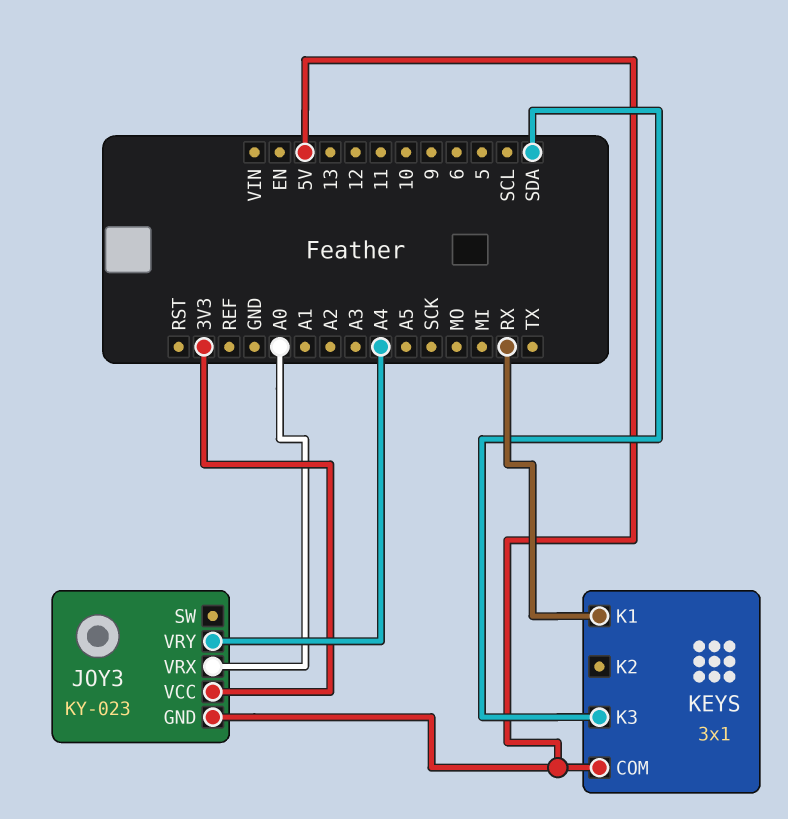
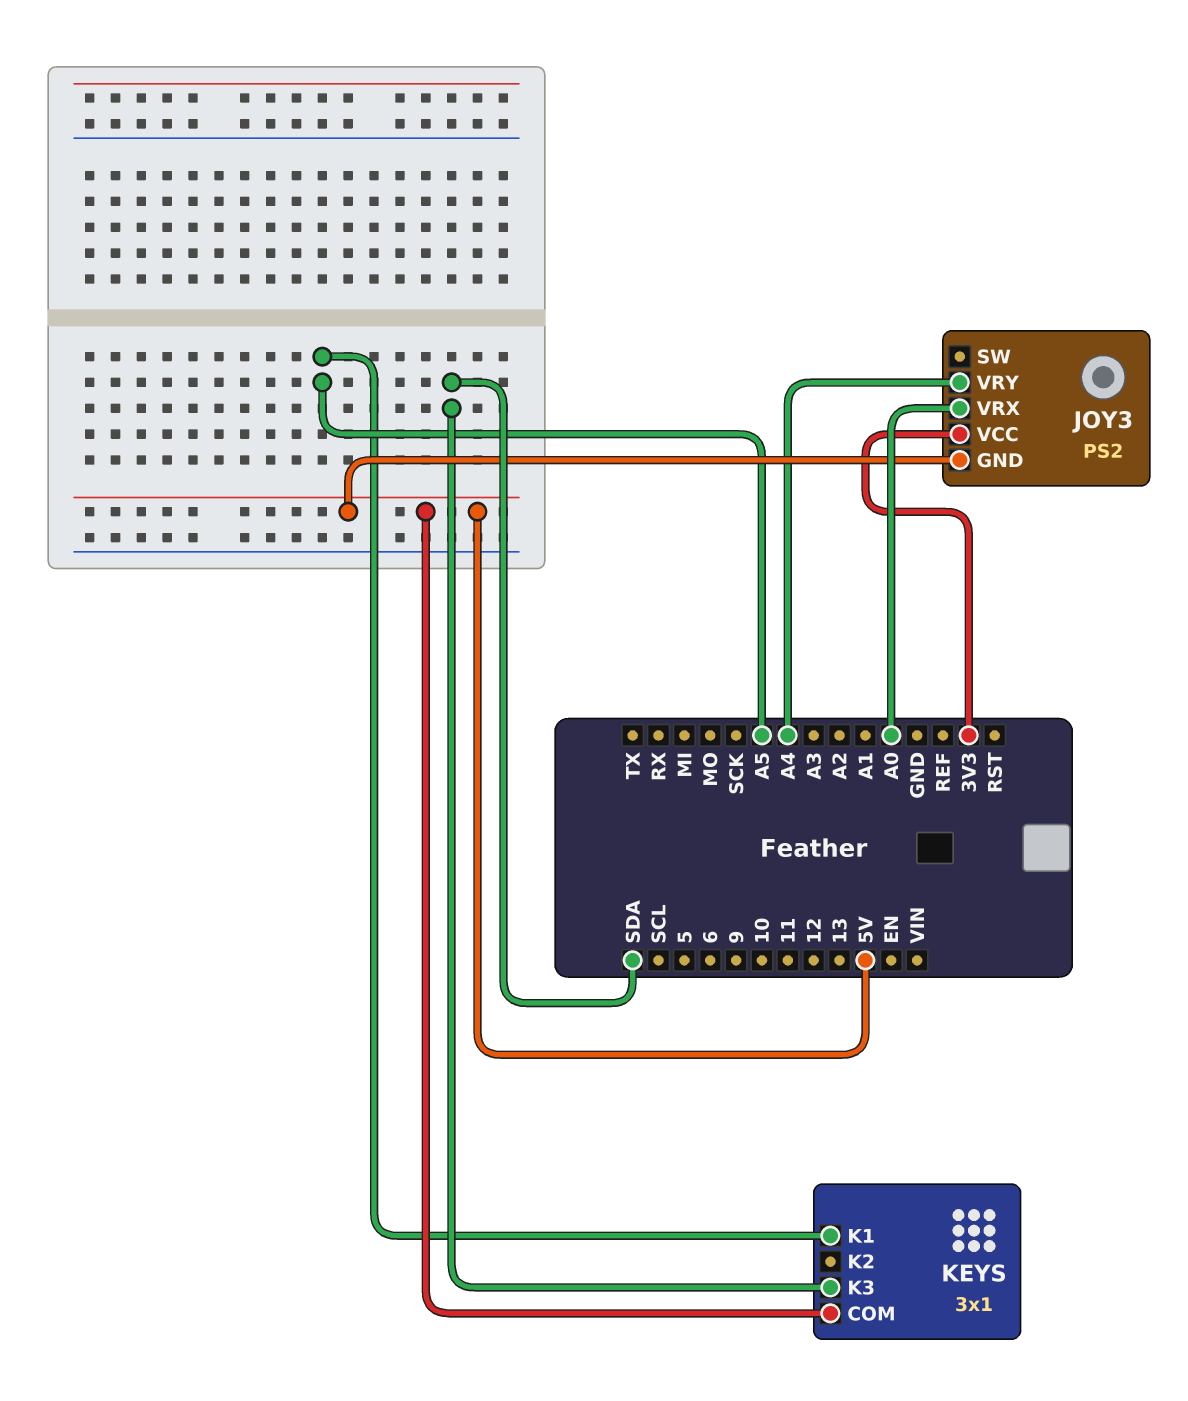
JOY3: KY-023 -> PS2
KEYS pin K1: RX -> A5

